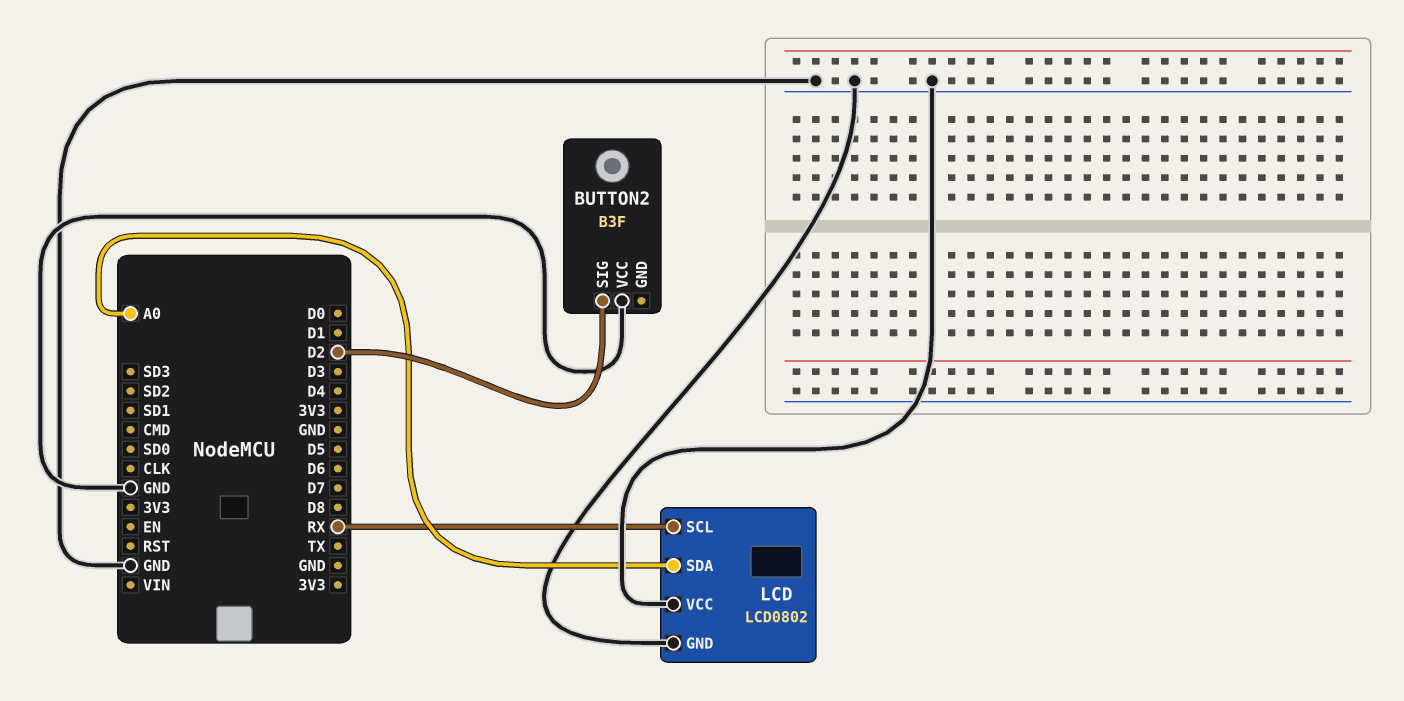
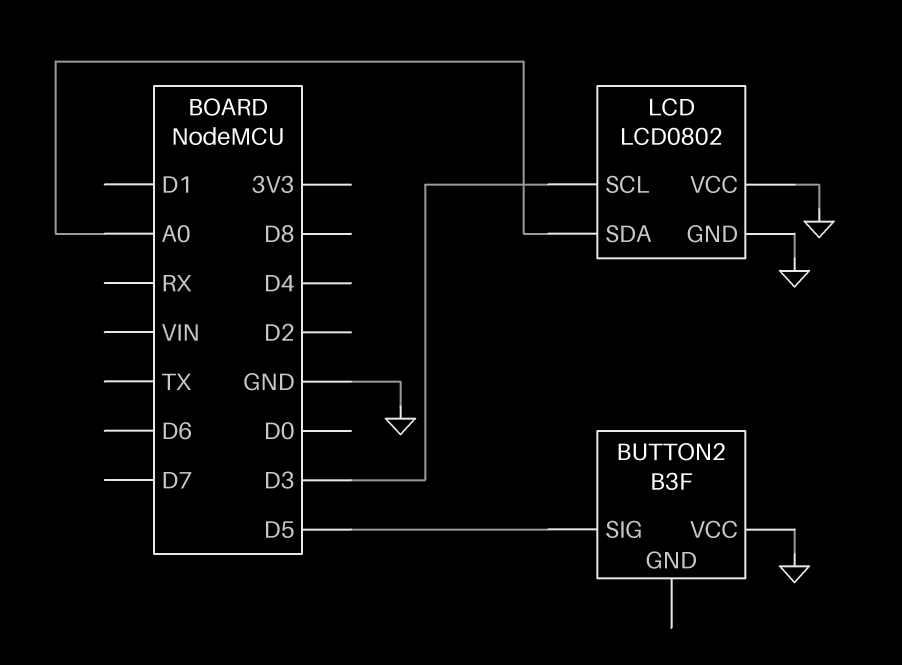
BUTTON2 pin SIG: D2 -> D5
LCD pin SCL: RX -> D3

